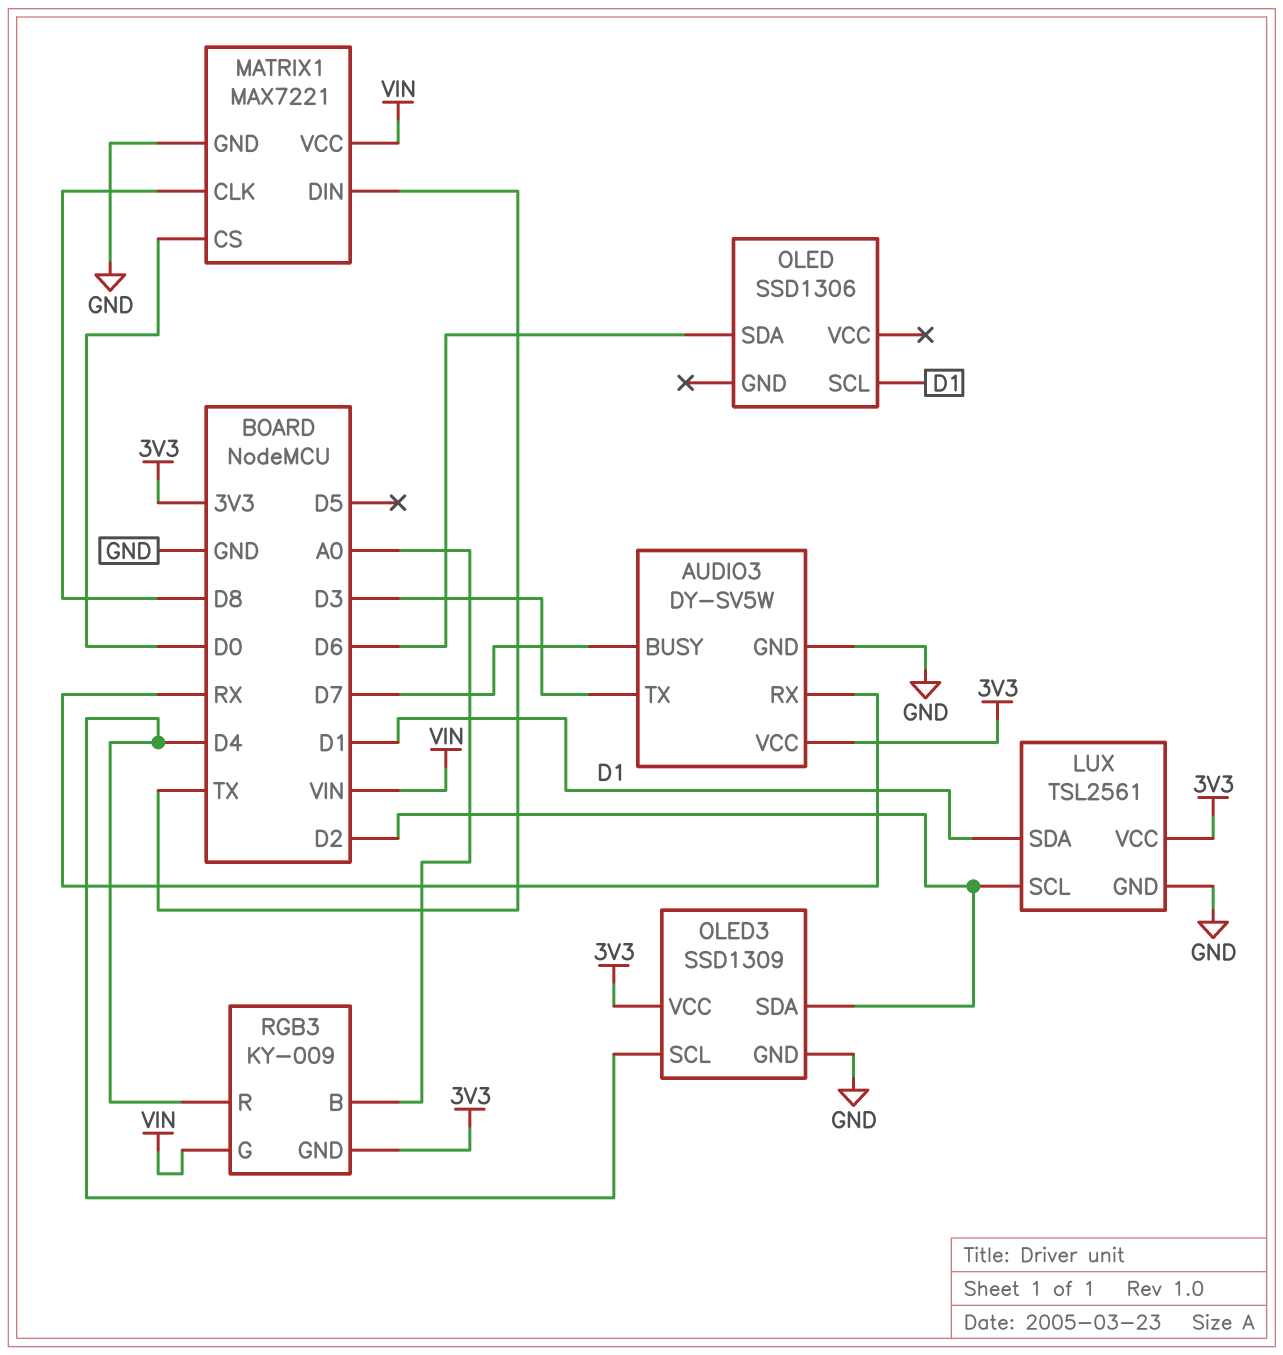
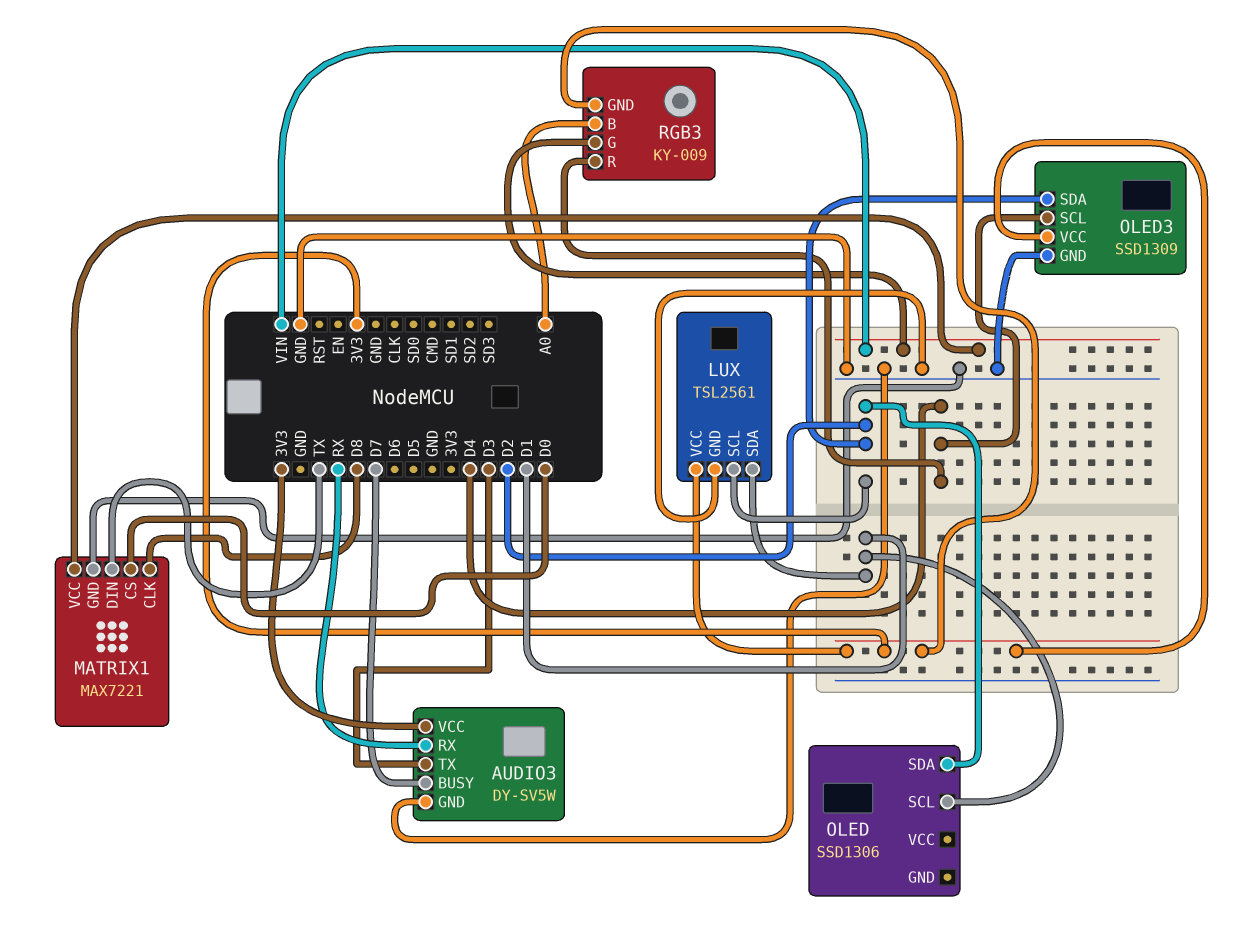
OLED pin SDA: D6 -> D2

